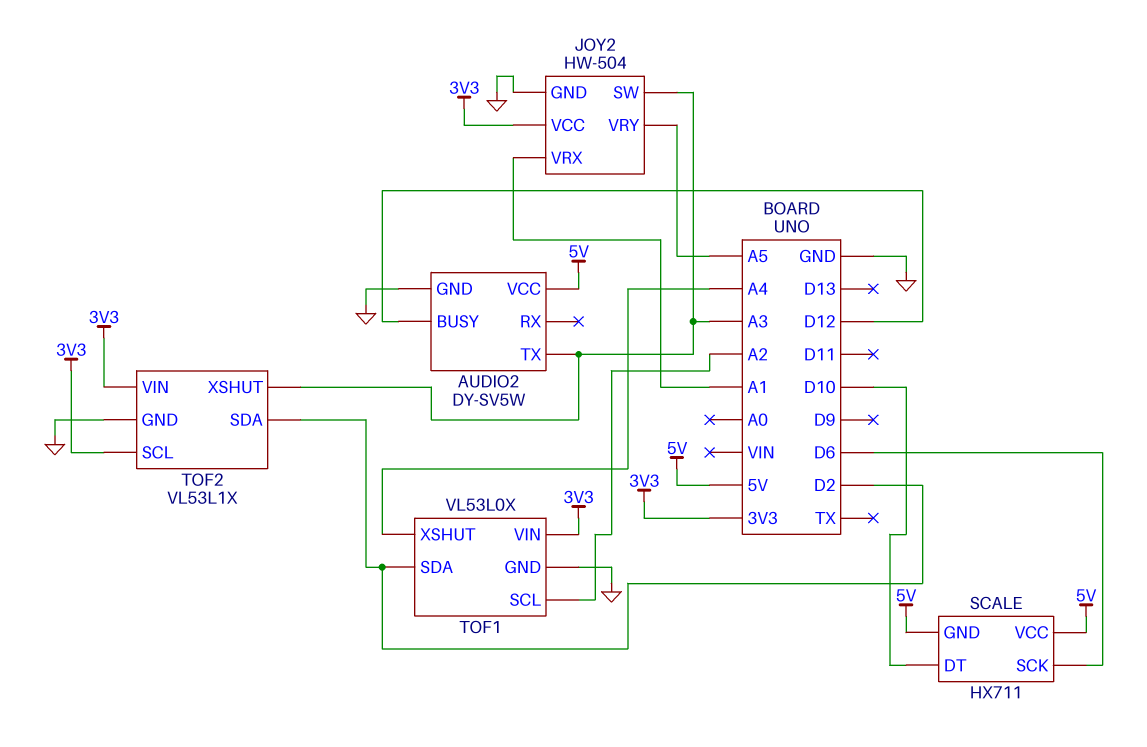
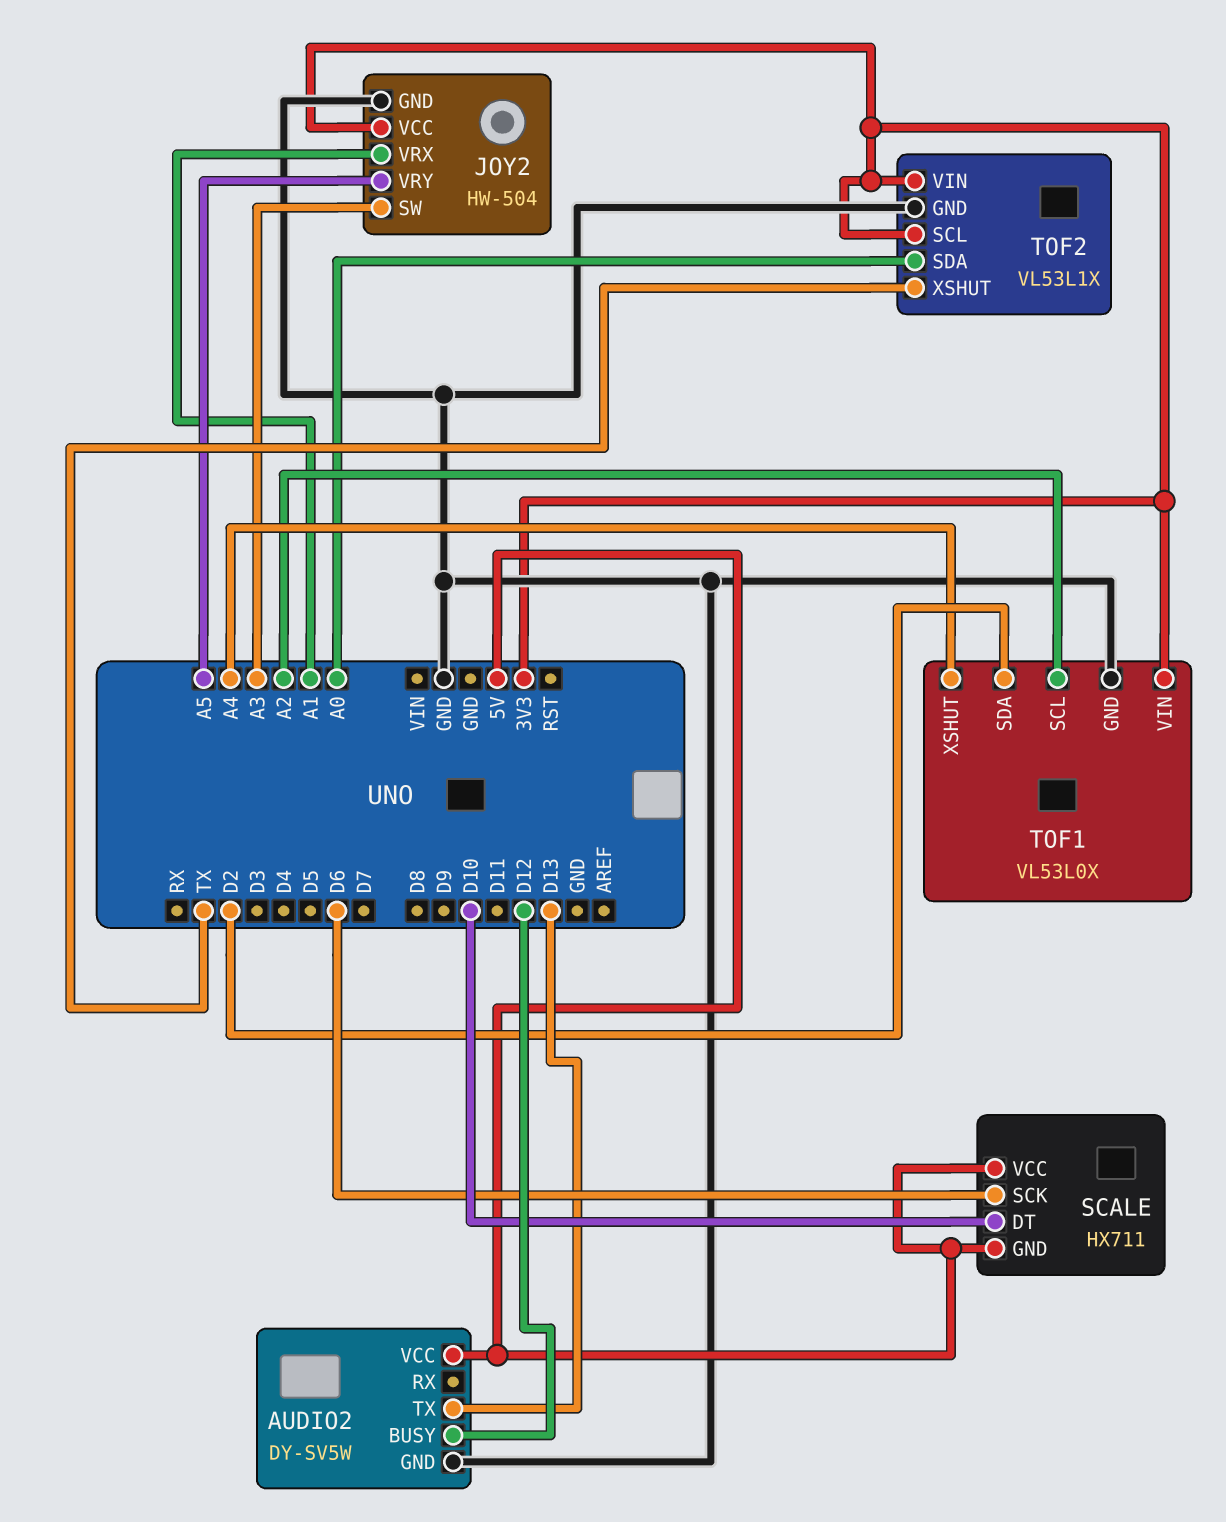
AUDIO2 pin TX: A3 -> D13
TOF2 pin SDA: D2 -> A0
TOF2 pin XSHUT: A3 -> TX

